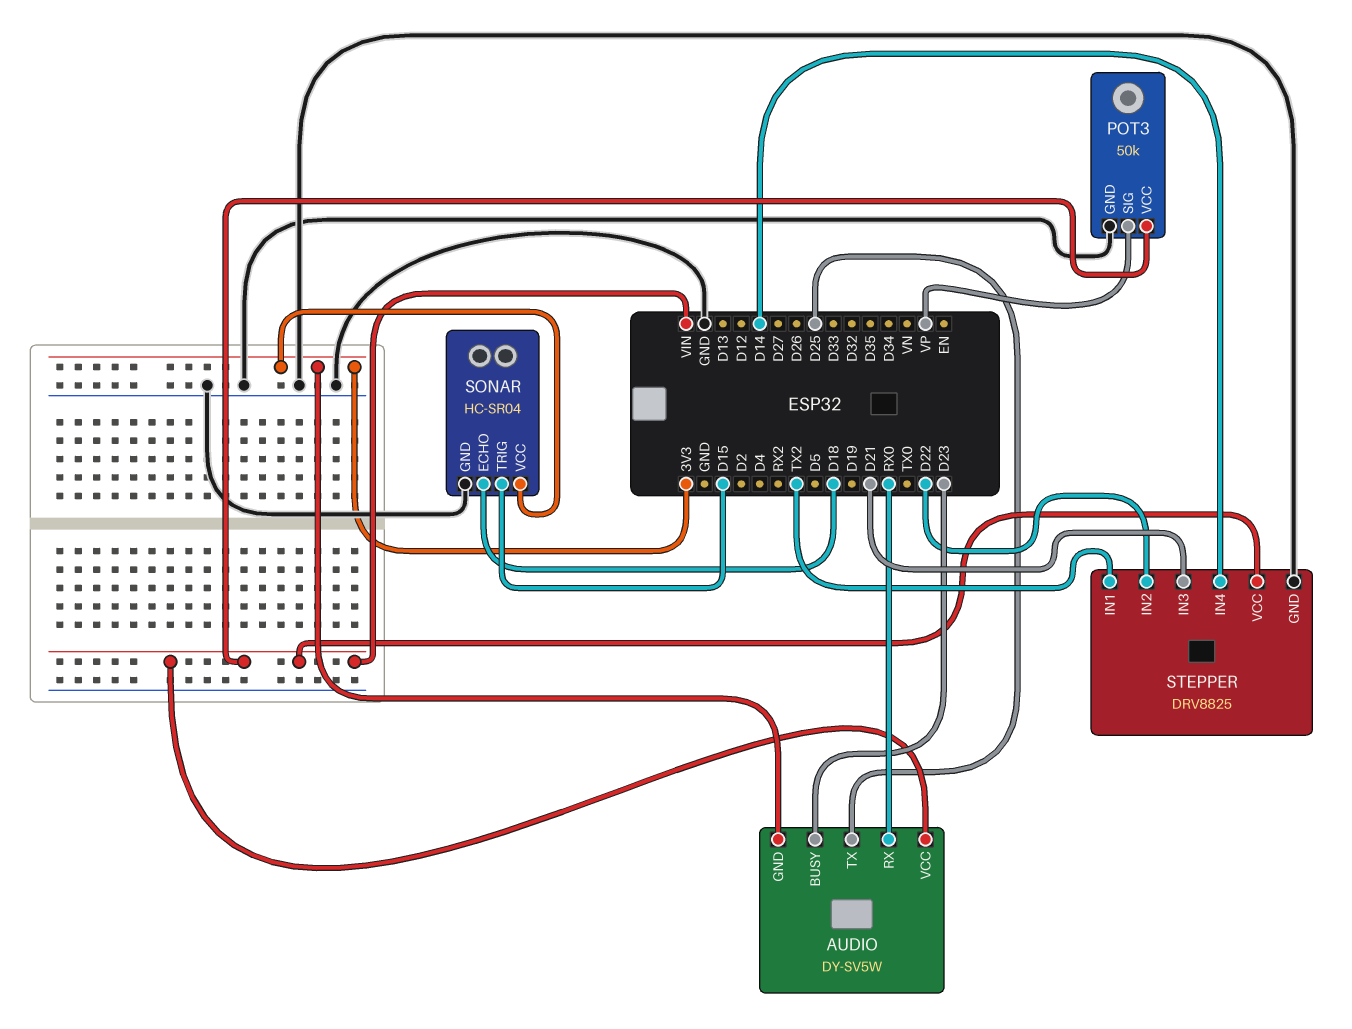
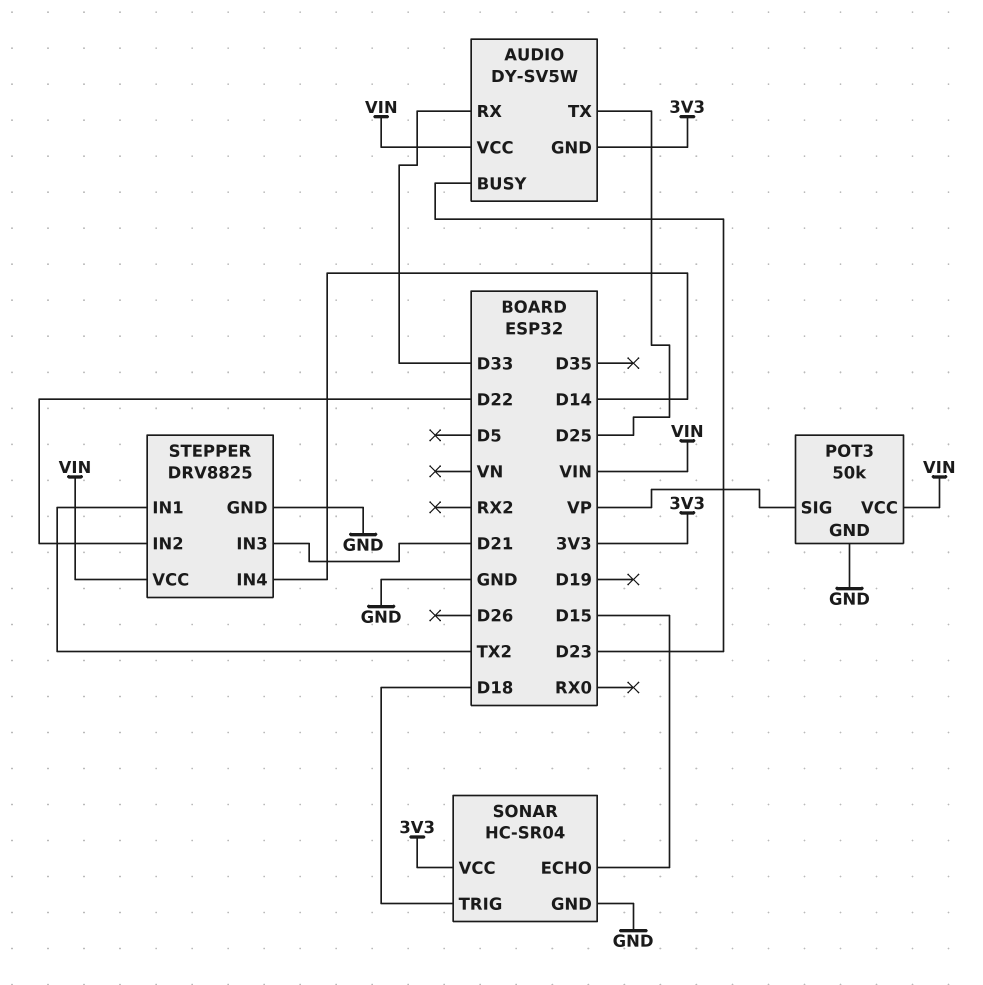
AUDIO pin RX: RX0 -> D33
SONAR pin ECHO: D18 -> D15
SONAR pin TRIG: D15 -> D18

